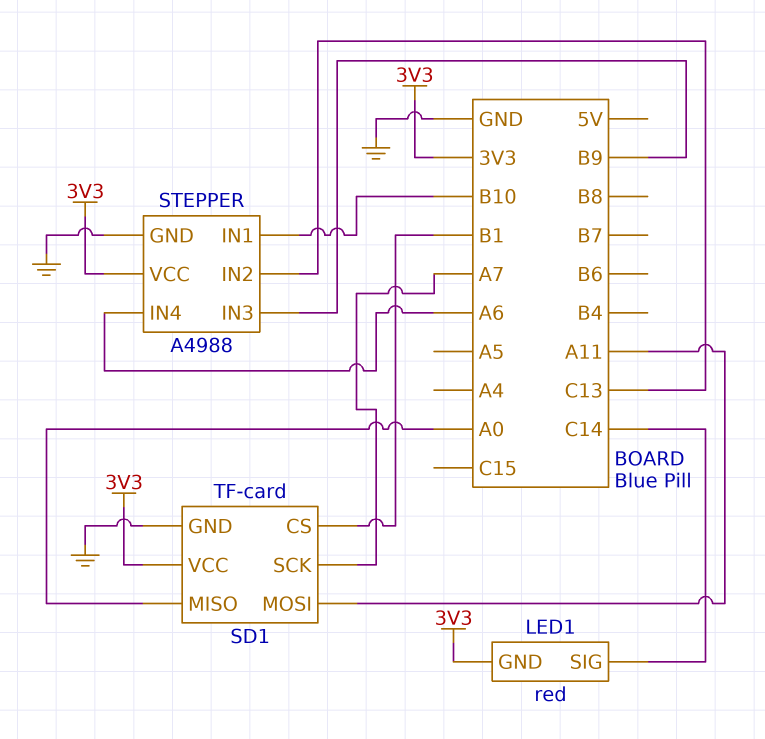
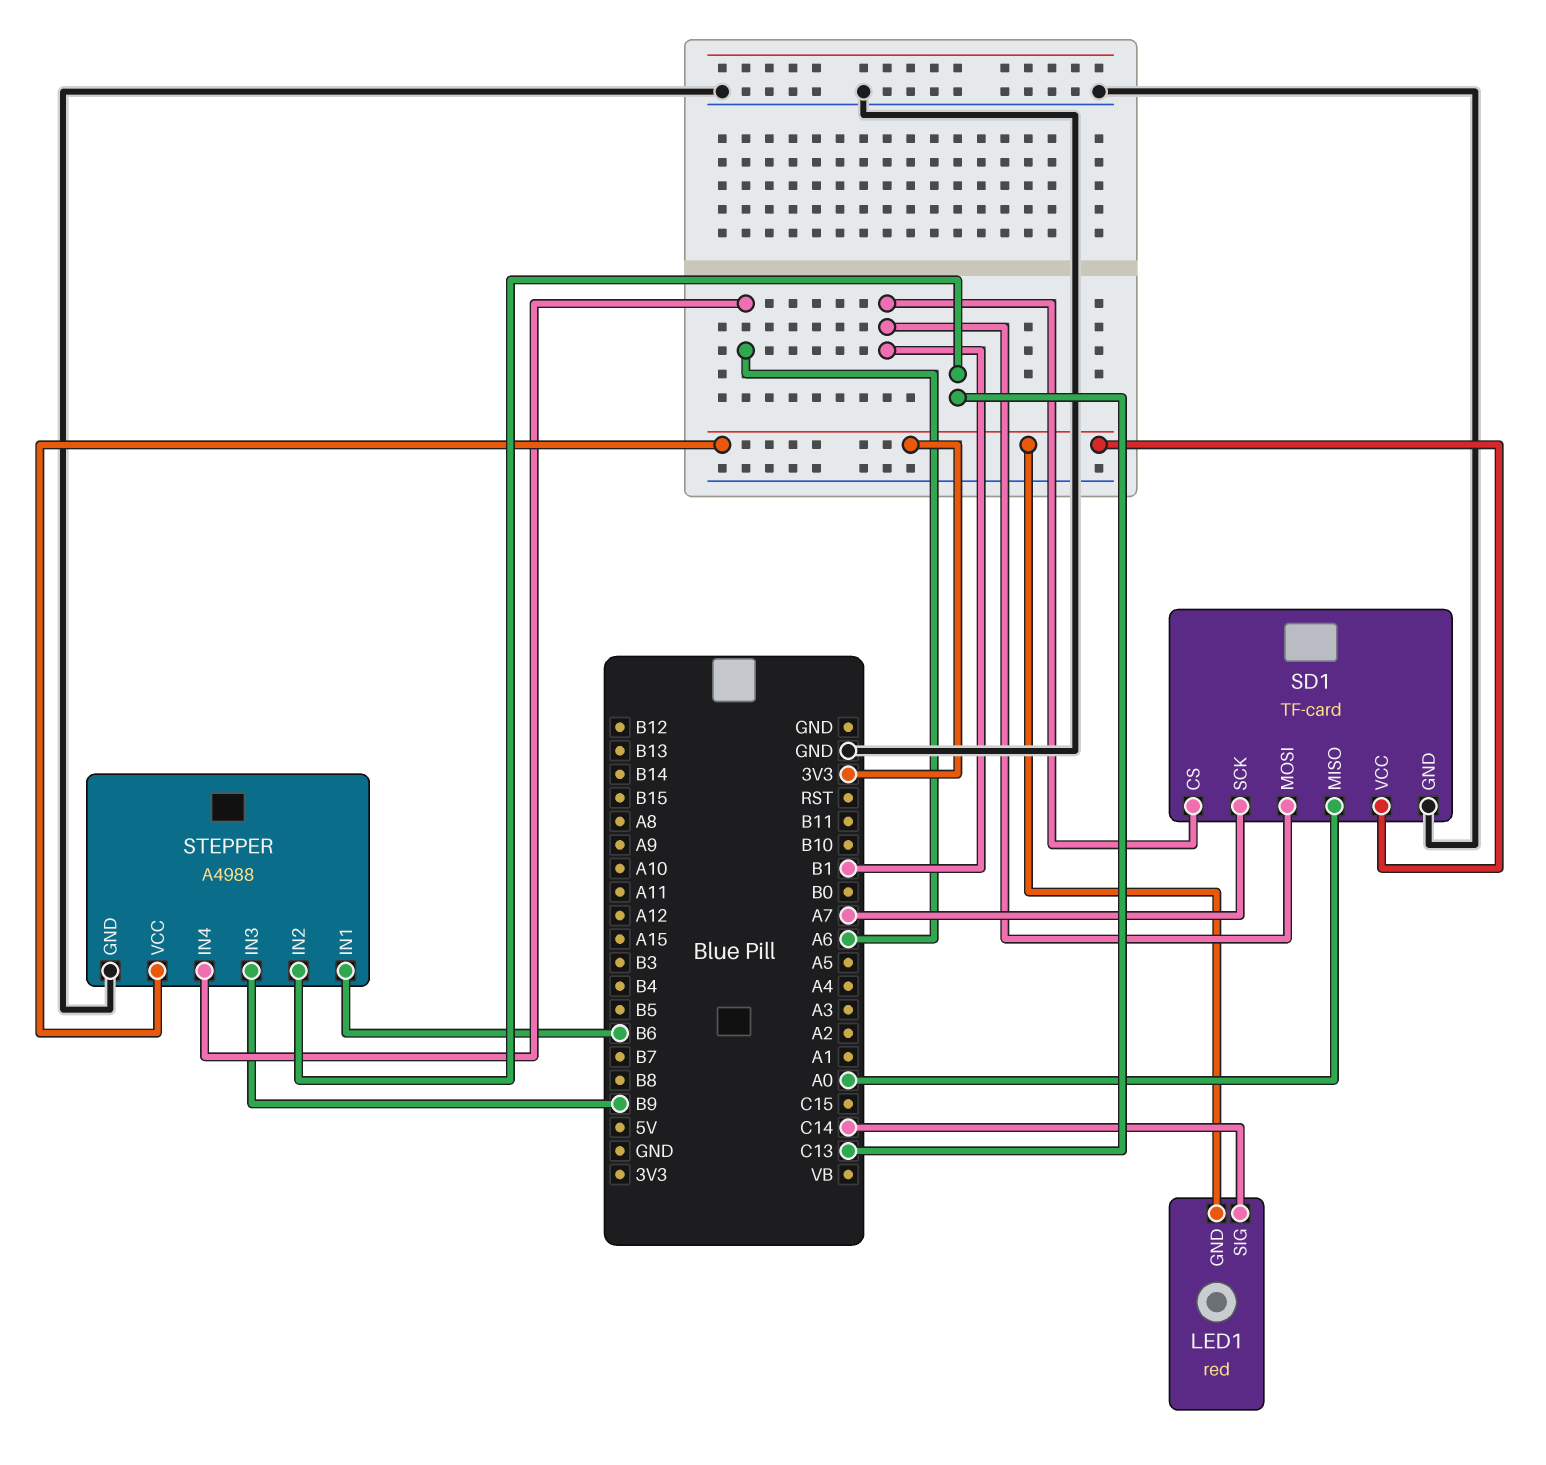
SD1 pin MOSI: A11 -> B1
STEPPER pin IN1: B10 -> B6

